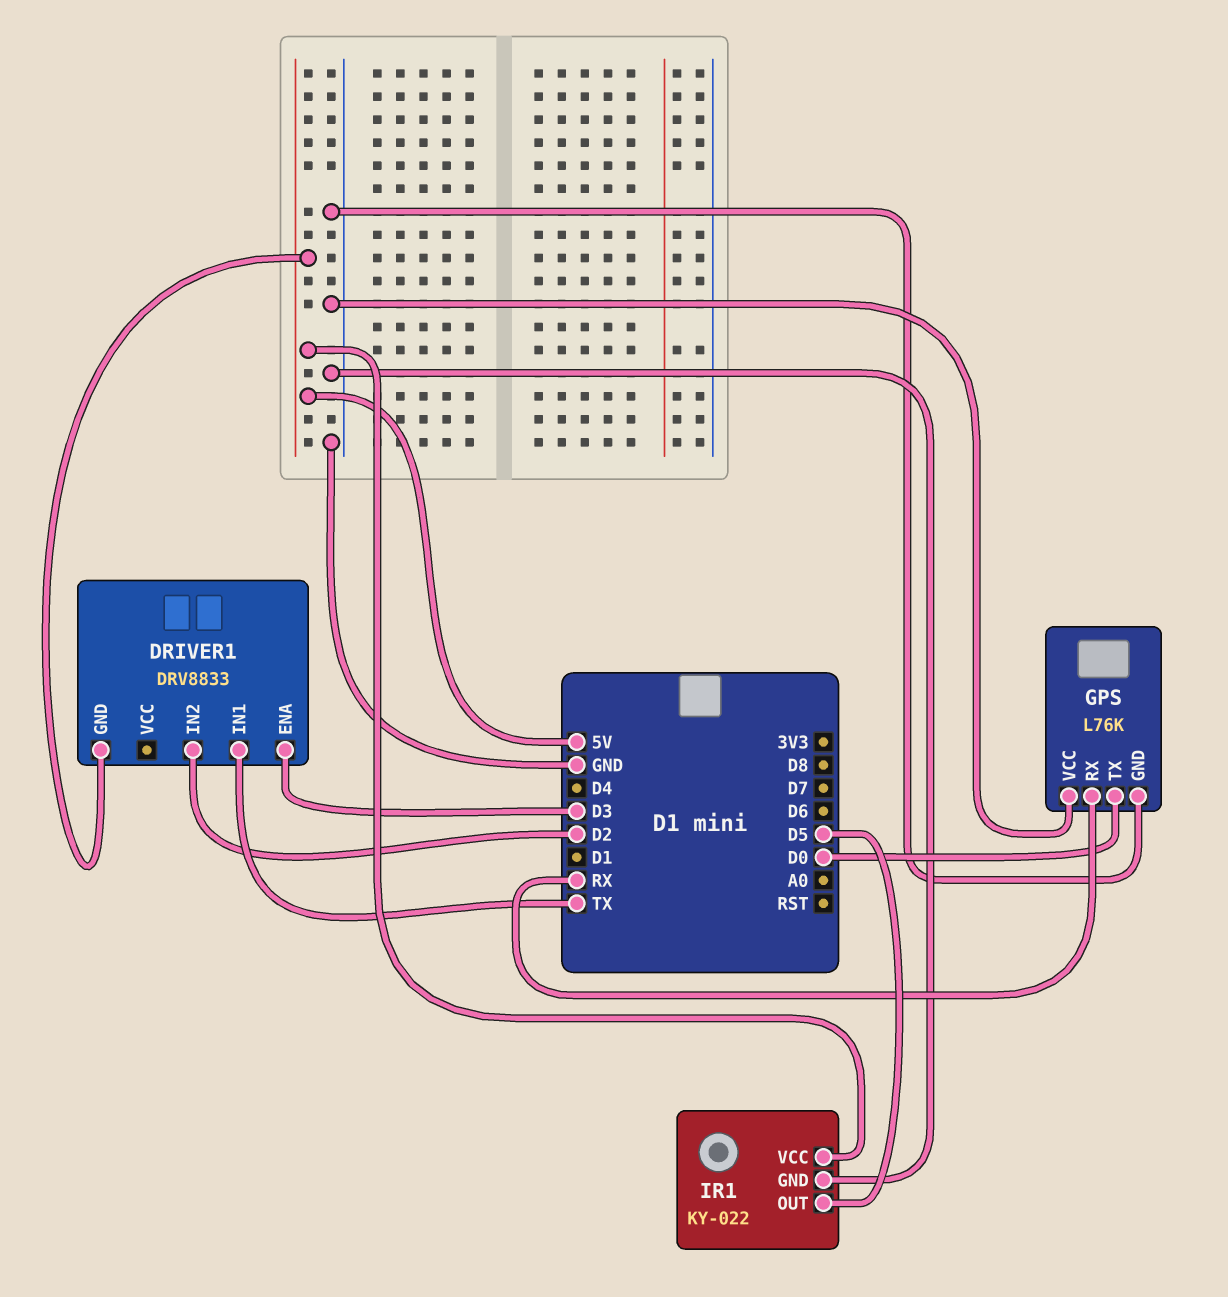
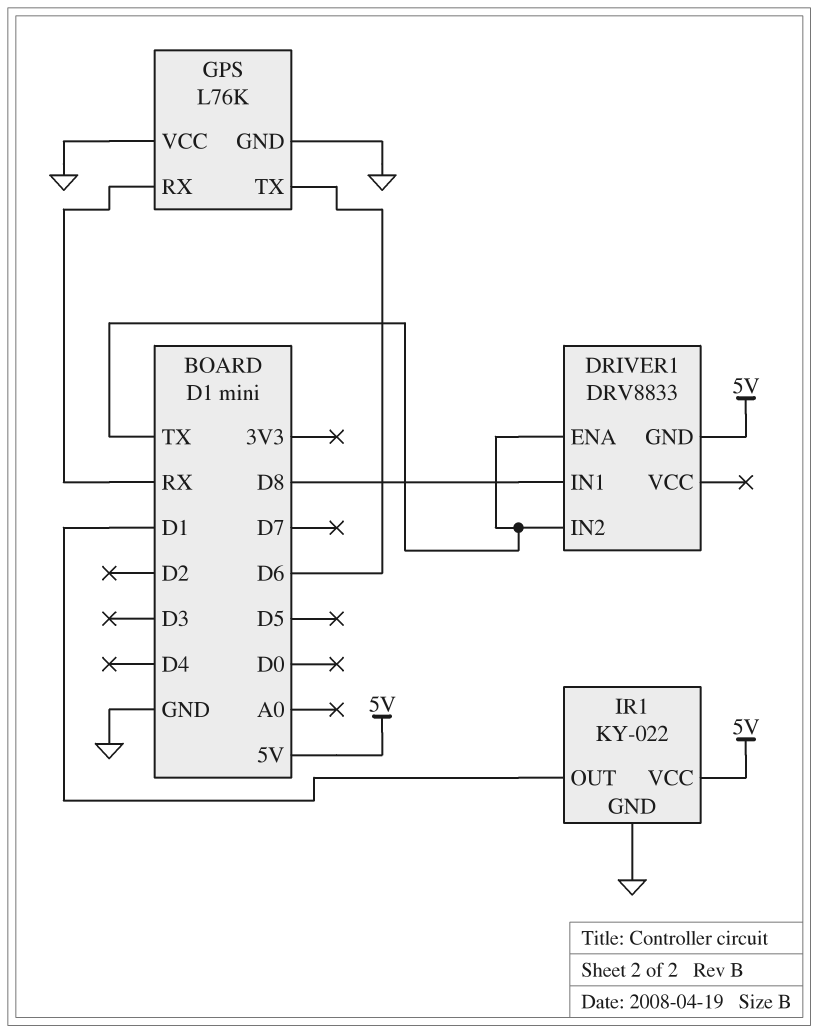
DRIVER1 pin ENA: D3 -> TX
DRIVER1 pin IN1: TX -> D8
DRIVER1 pin IN2: D2 -> TX
GPS pin TX: D0 -> D6
IR1 pin OUT: D5 -> D1

